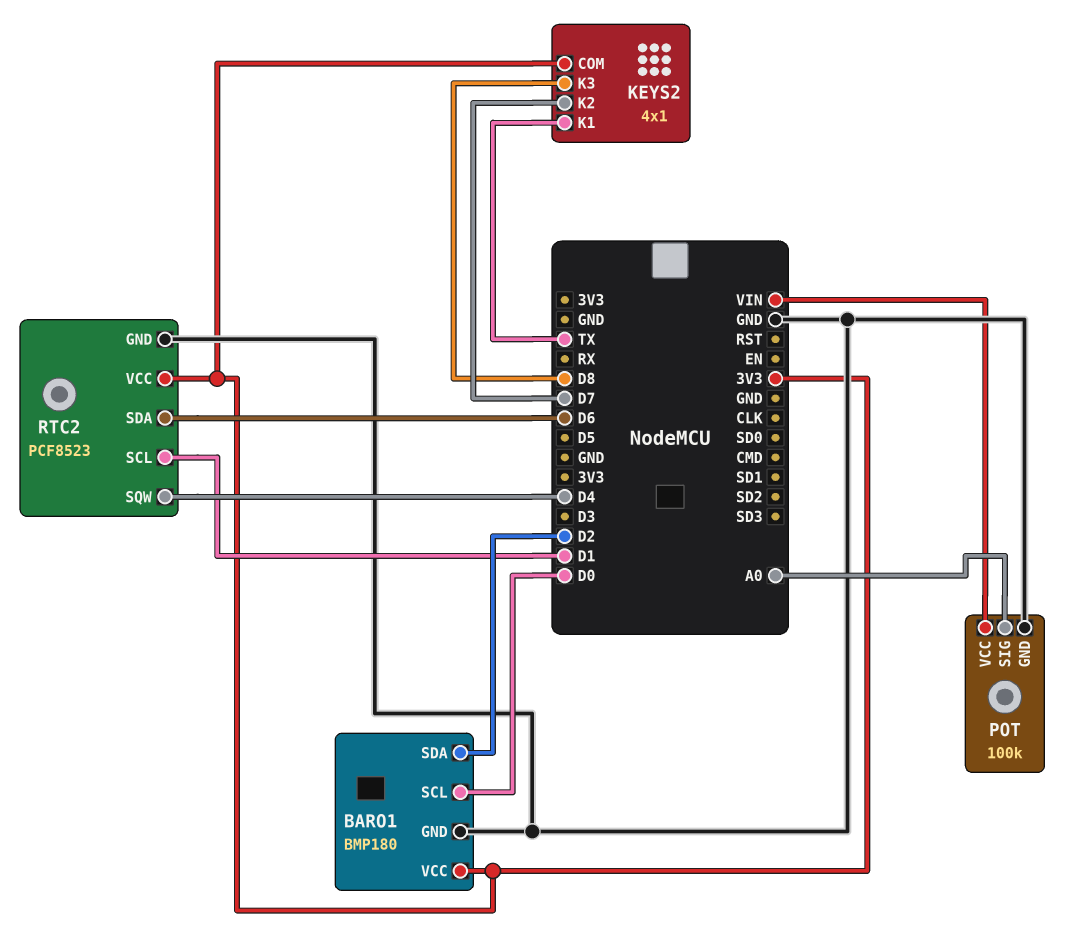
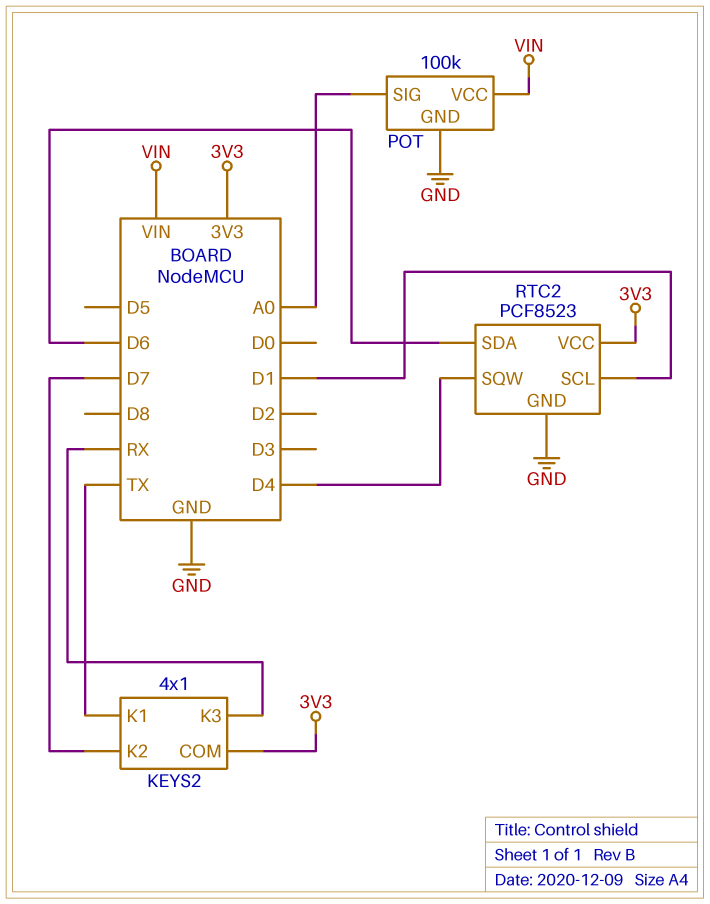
BARO1: BMP180 -> none
BARO1 pin GND: GND -> none
BARO1 pin SCL: D0 -> none
BARO1 pin SDA: D2 -> none
BARO1 pin VCC: 3V3 -> none
KEYS2 pin K3: D8 -> RX

